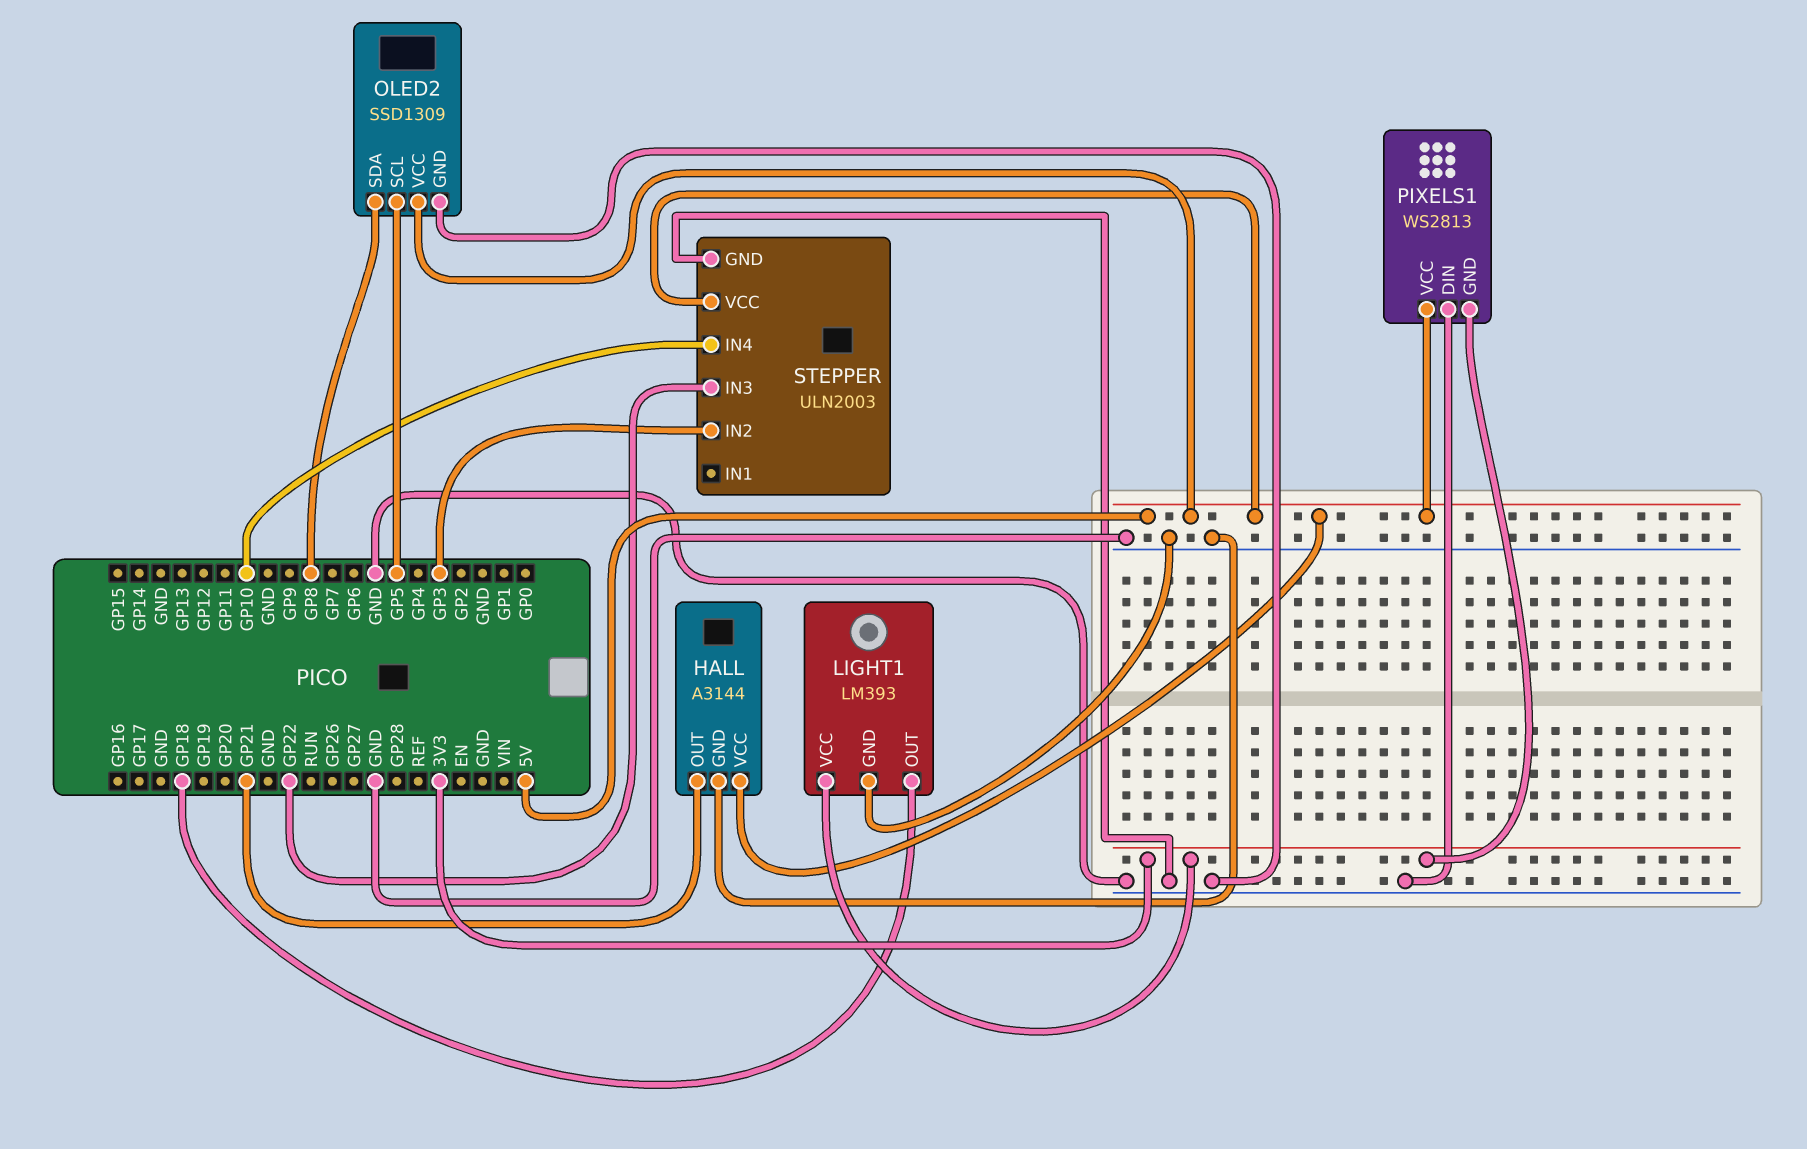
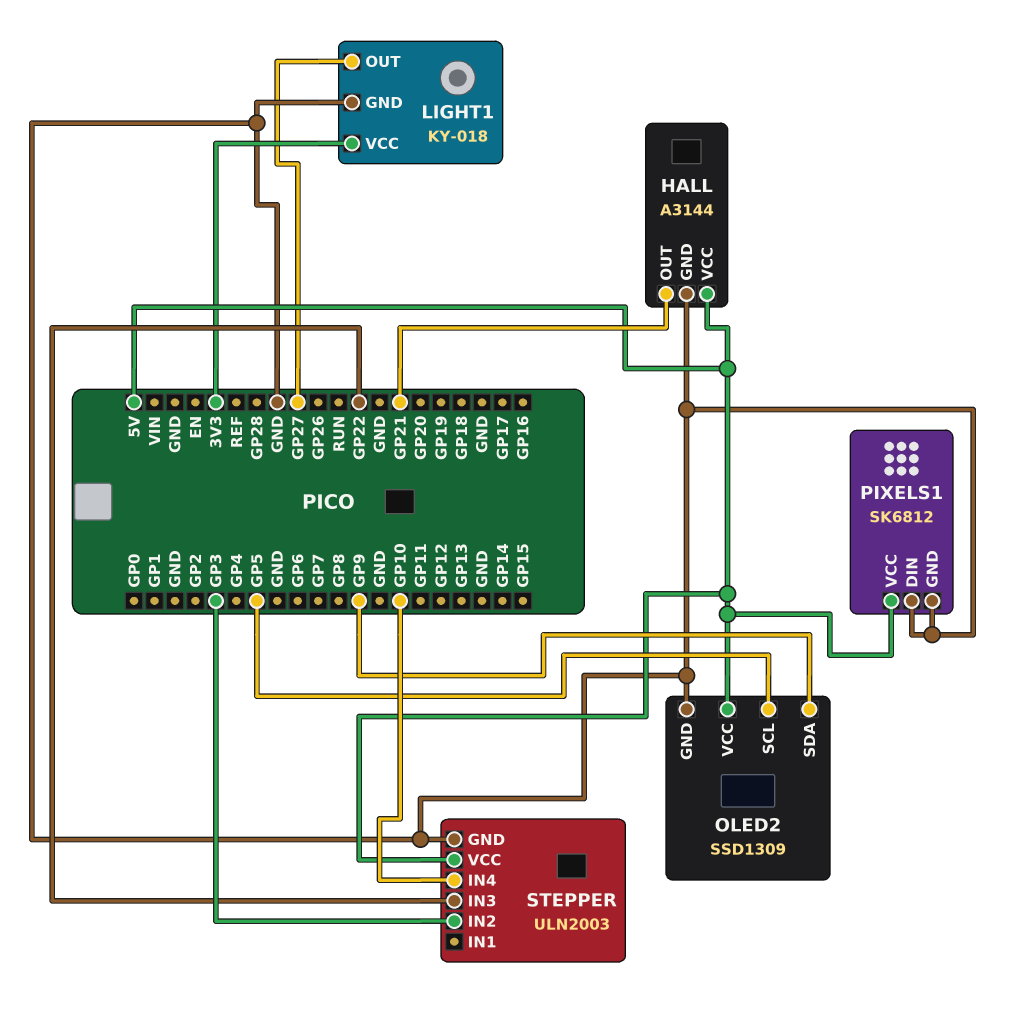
LIGHT1: LM393 -> KY-018
LIGHT1 pin OUT: GP18 -> GP27
OLED2 pin SDA: GP8 -> GP9
PIXELS1: WS2813 -> SK6812
PIXELS1 pin GND: 3V3 -> GND

